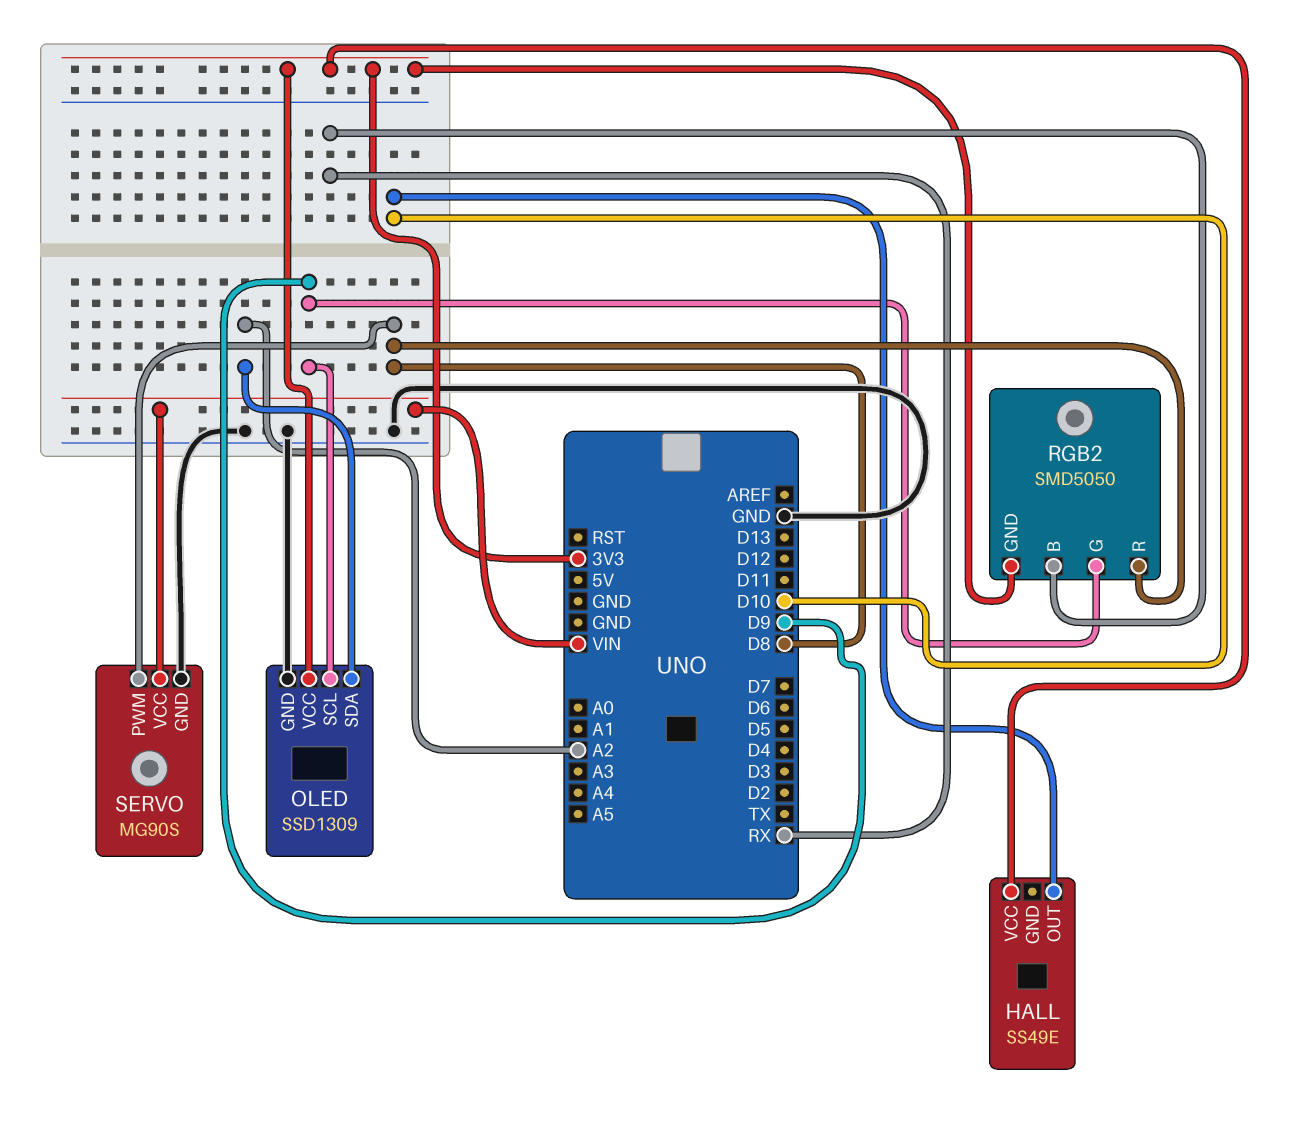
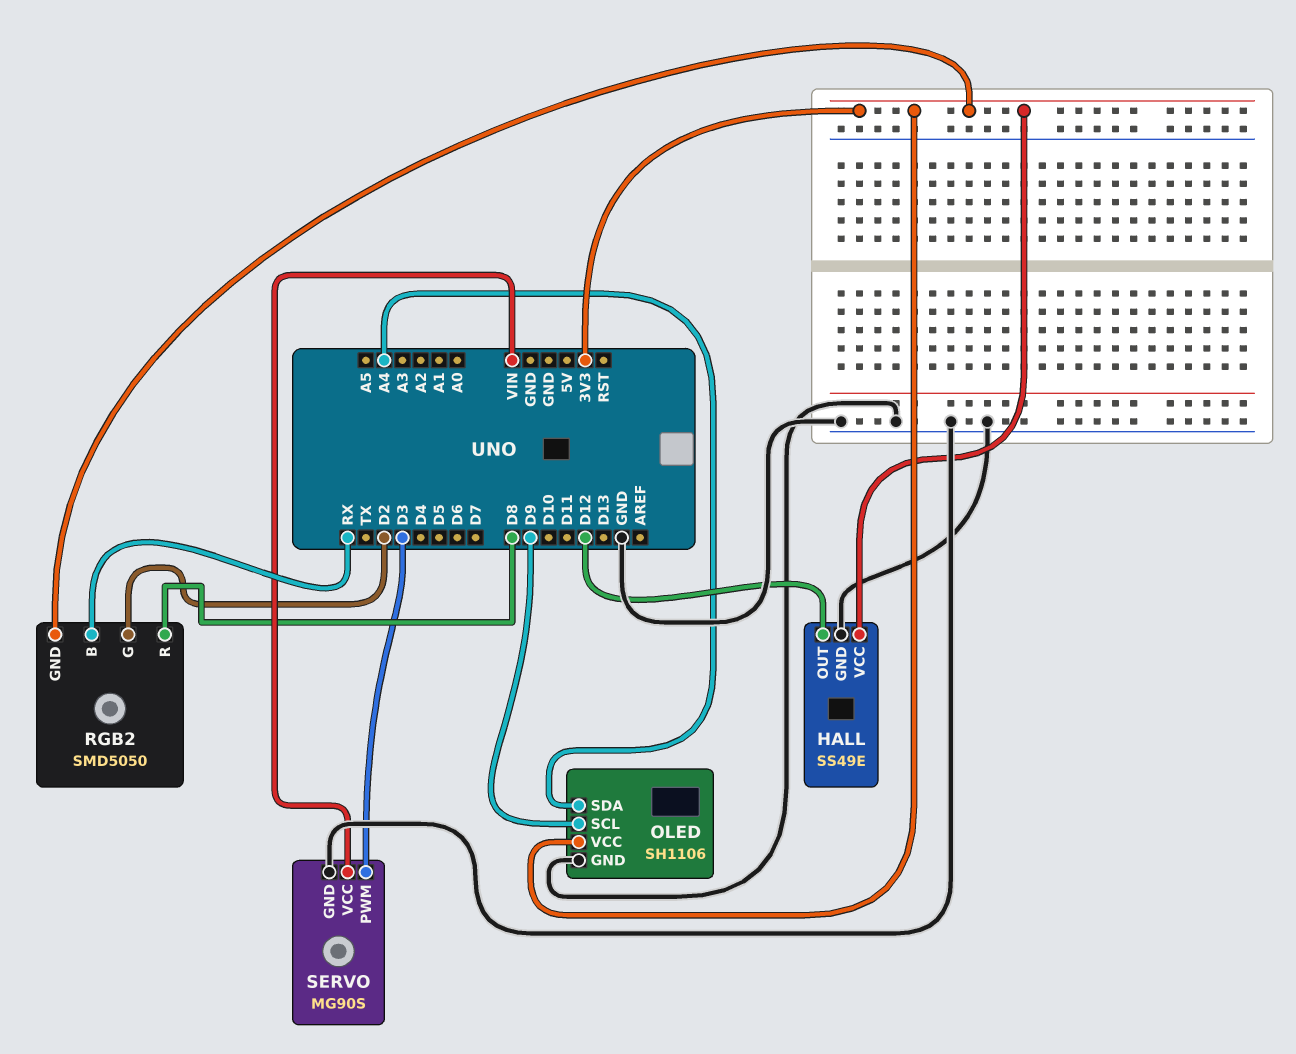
HALL pin GND: none -> GND
HALL pin OUT: D10 -> D12
OLED: SSD1309 -> SH1106
OLED pin SDA: A2 -> A4
RGB2 pin G: D9 -> D2
SERVO pin PWM: D8 -> D3

